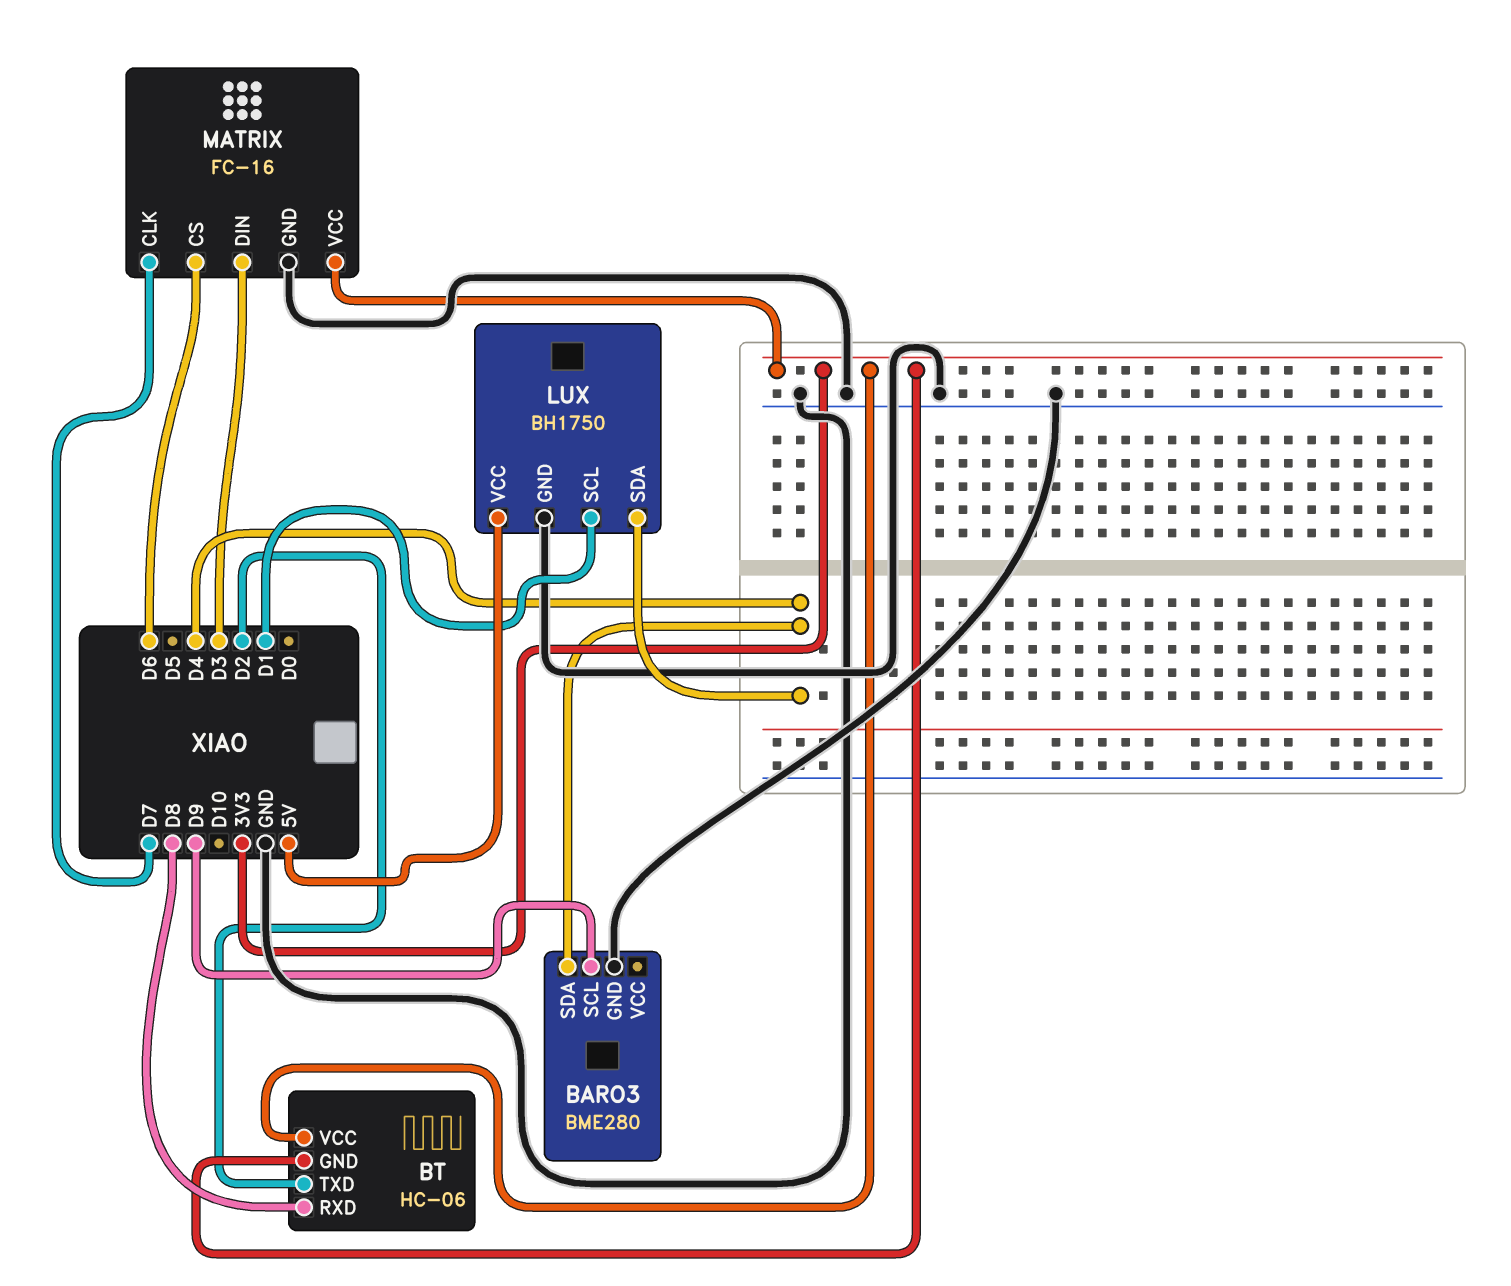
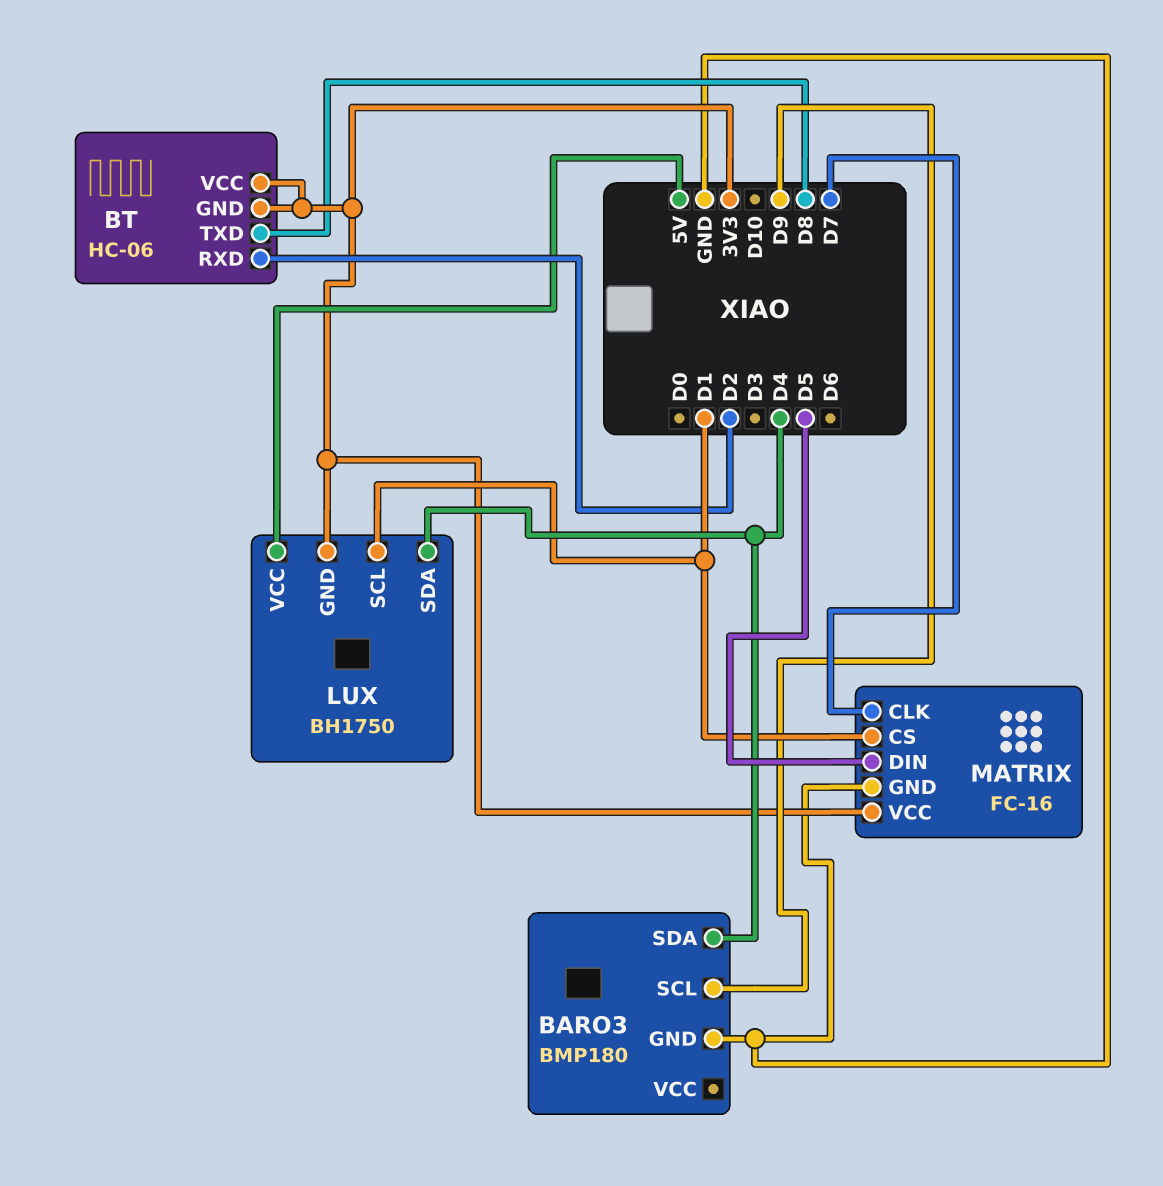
BARO3: BME280 -> BMP180
BT pin RXD: D8 -> D2
BT pin TXD: D2 -> D8
LUX pin GND: GND -> 3V3
MATRIX pin CS: D6 -> D1
MATRIX pin DIN: D3 -> D5

